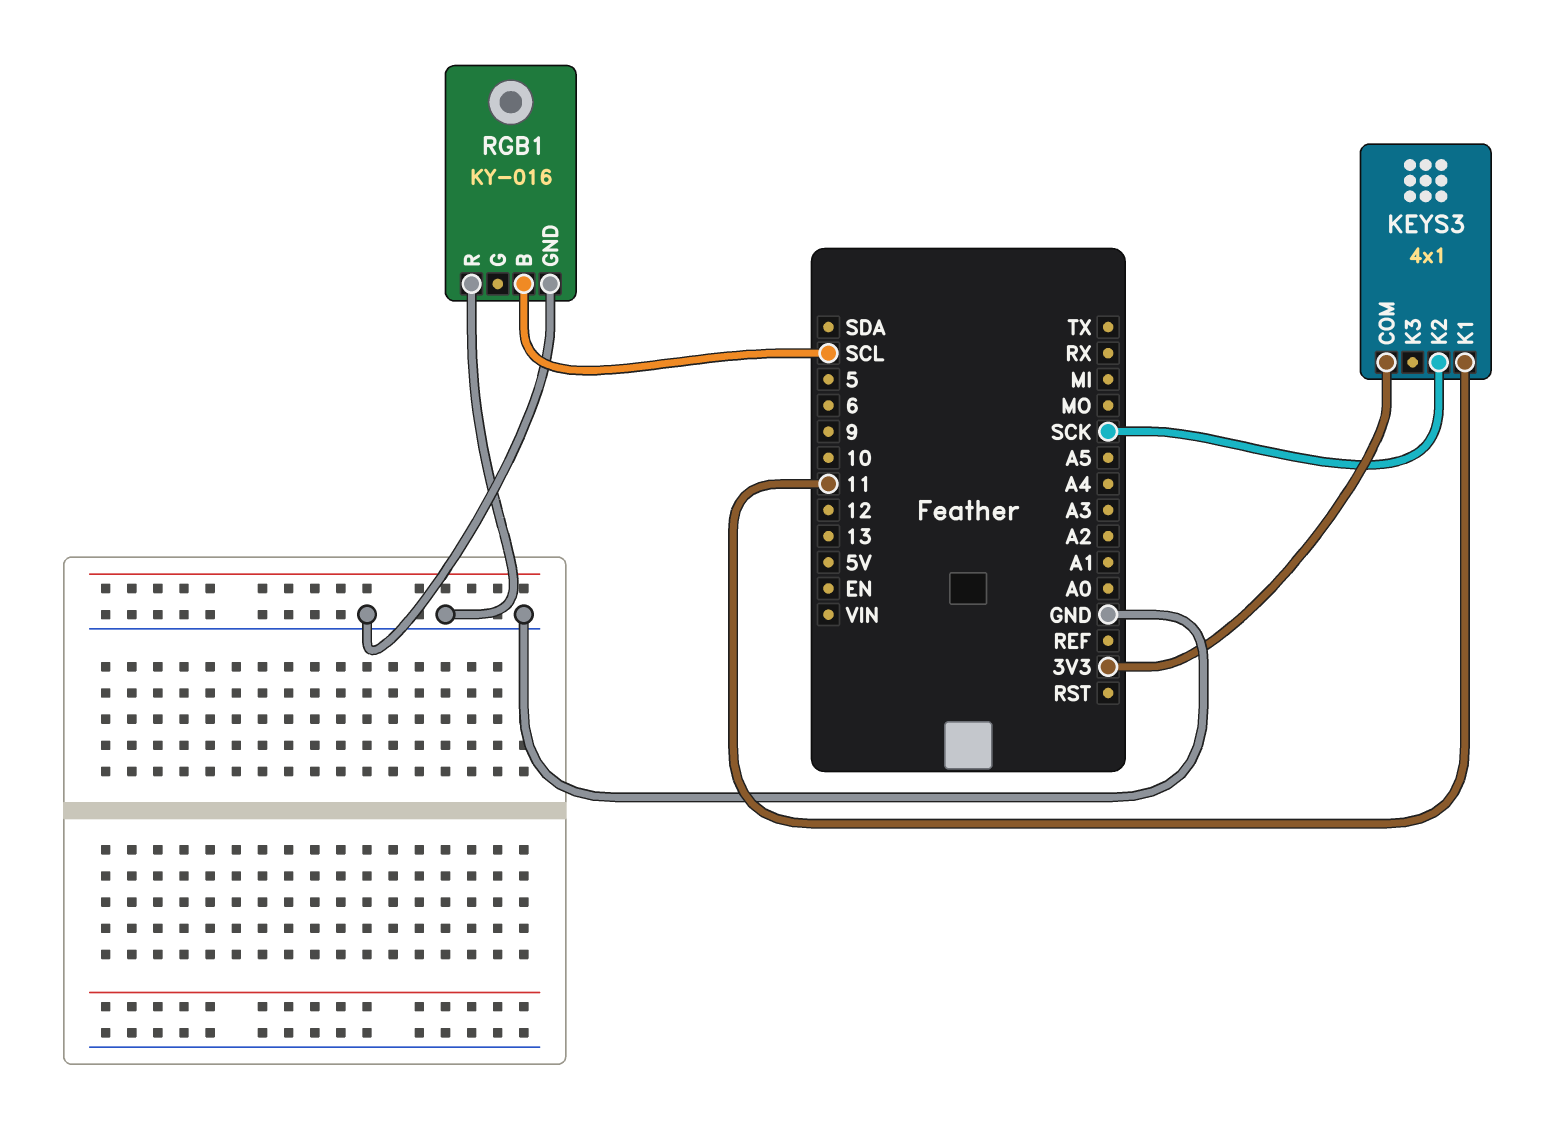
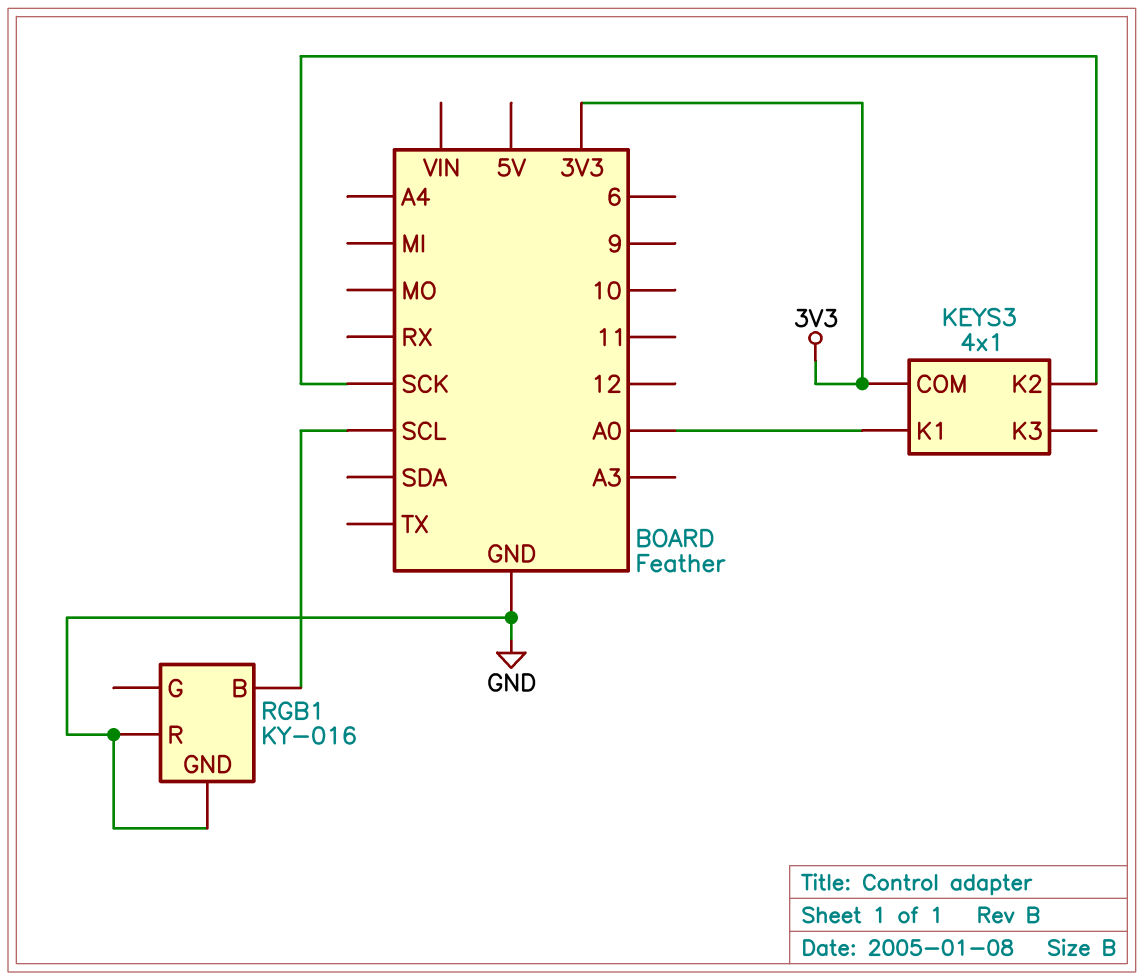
KEYS3 pin K1: 11 -> A0

